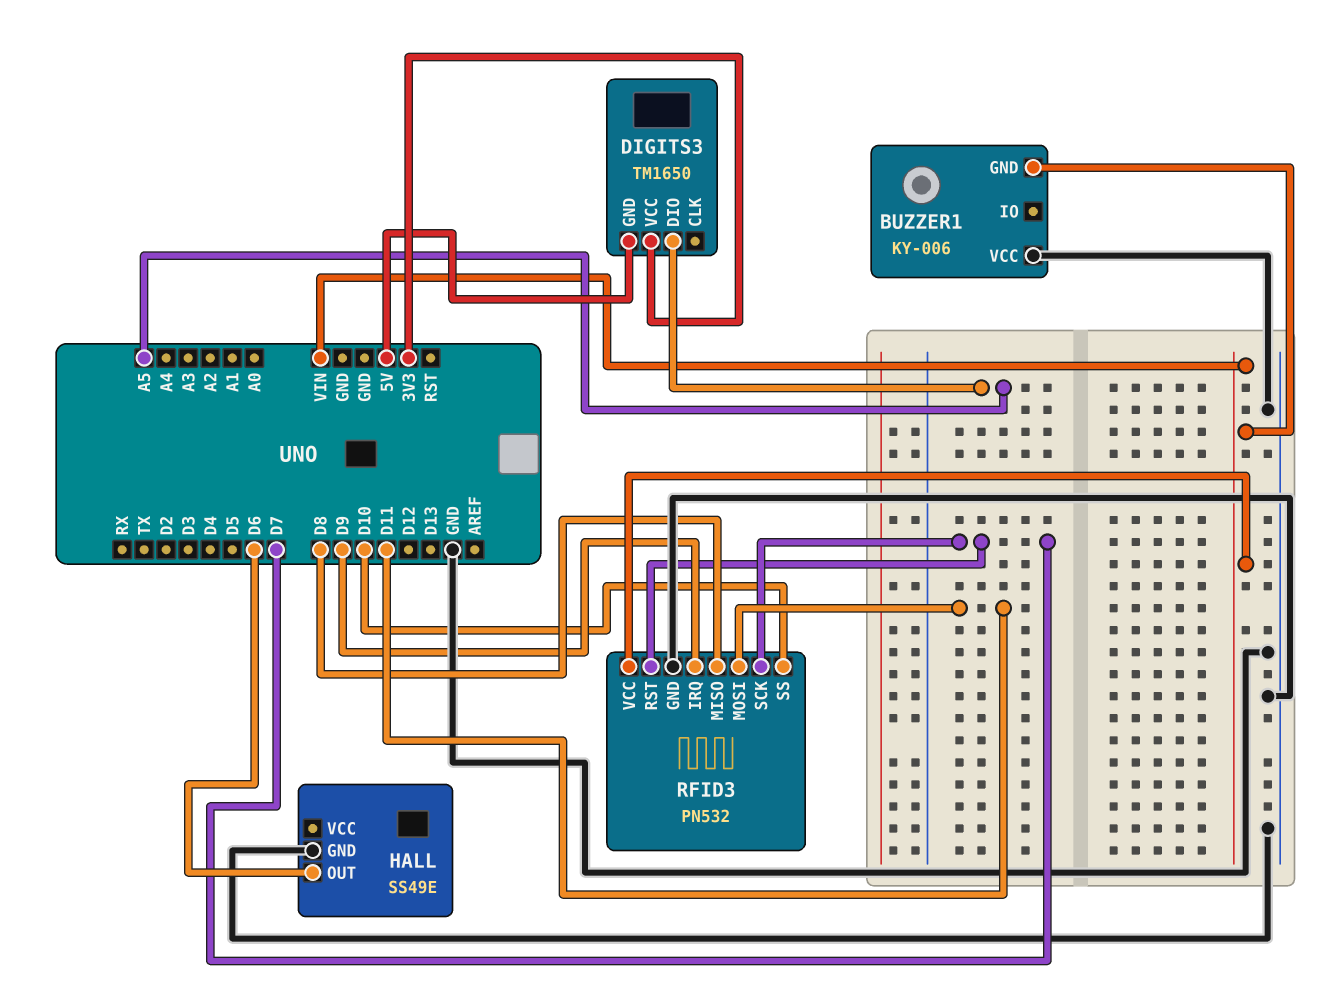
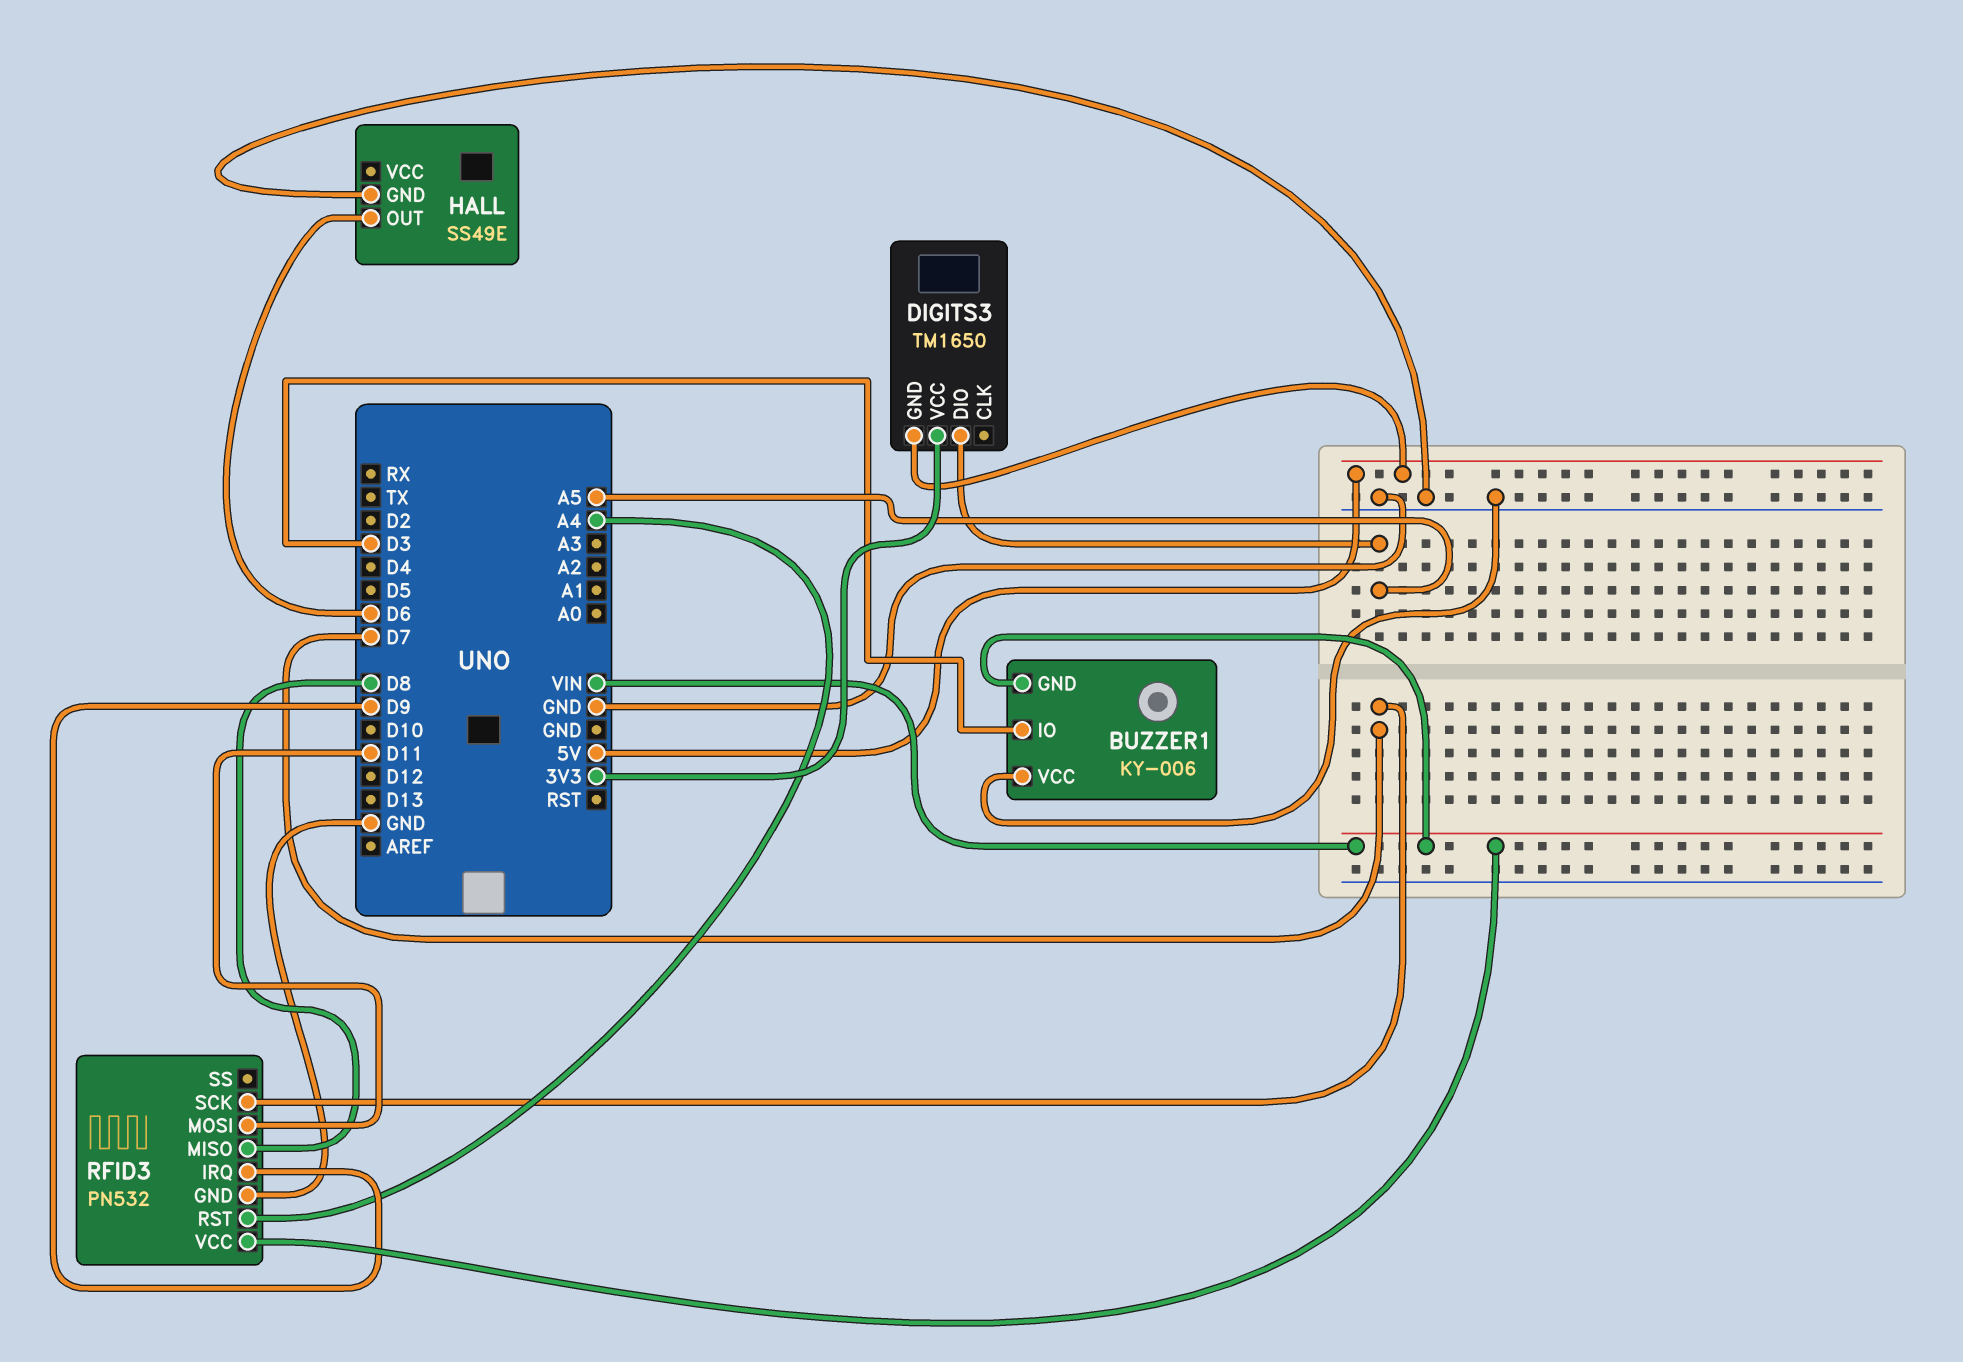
BUZZER1 pin IO: none -> D3
RFID3 pin RST: D7 -> A4
RFID3 pin SS: D10 -> none

